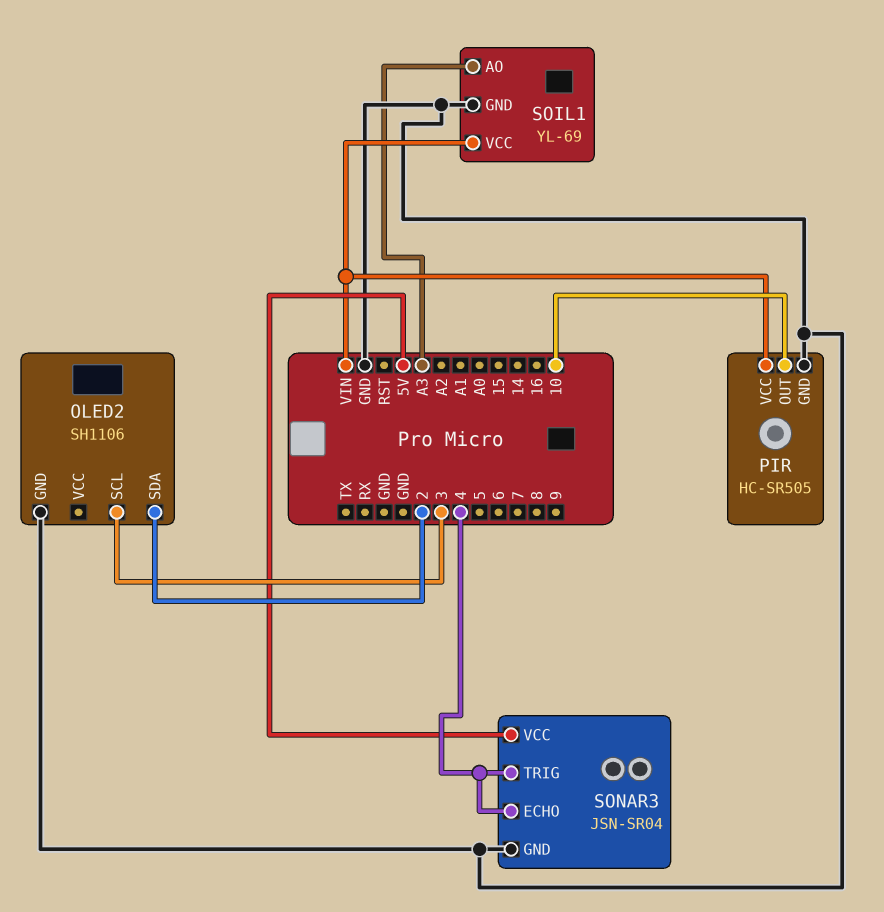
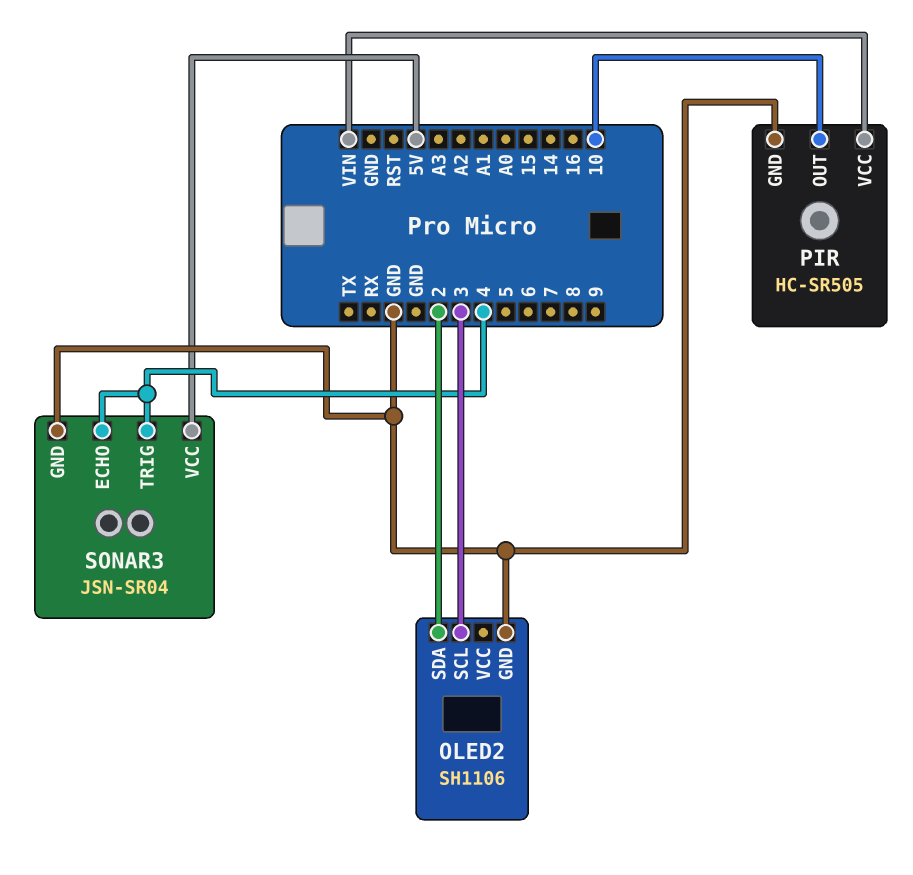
SOIL1: YL-69 -> none
SOIL1 pin AO: A3 -> none
SOIL1 pin GND: GND -> none
SOIL1 pin VCC: VIN -> none

